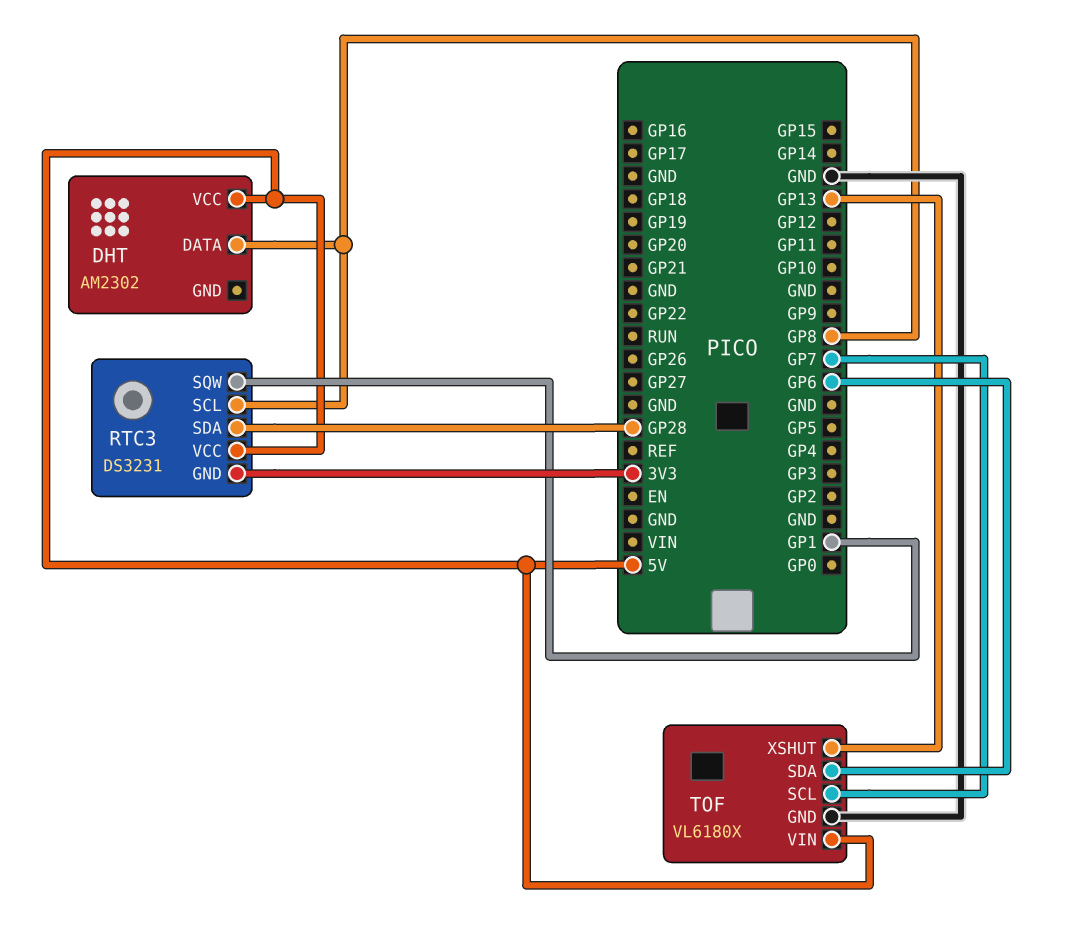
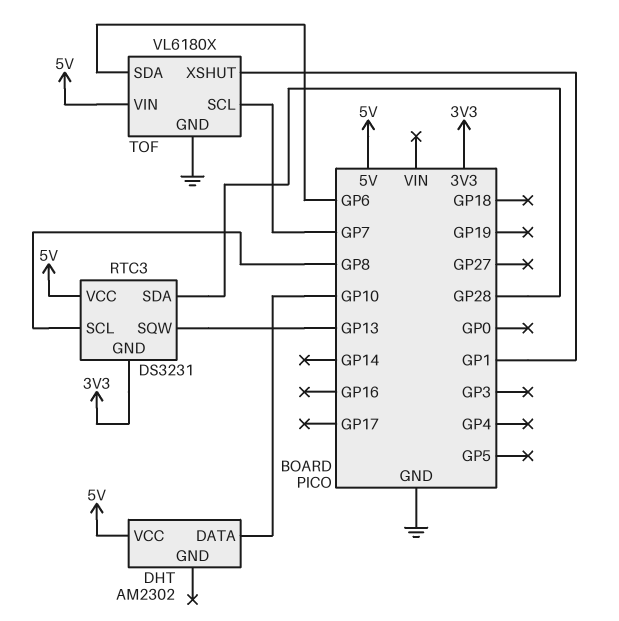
DHT pin DATA: GP8 -> GP10
RTC3 pin SQW: GP1 -> GP13
TOF pin XSHUT: GP13 -> GP1

